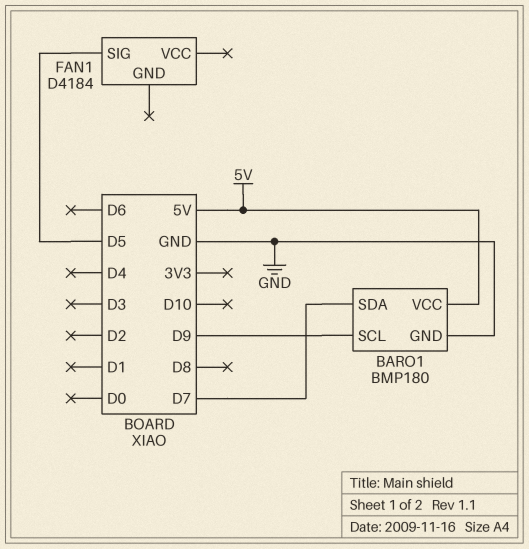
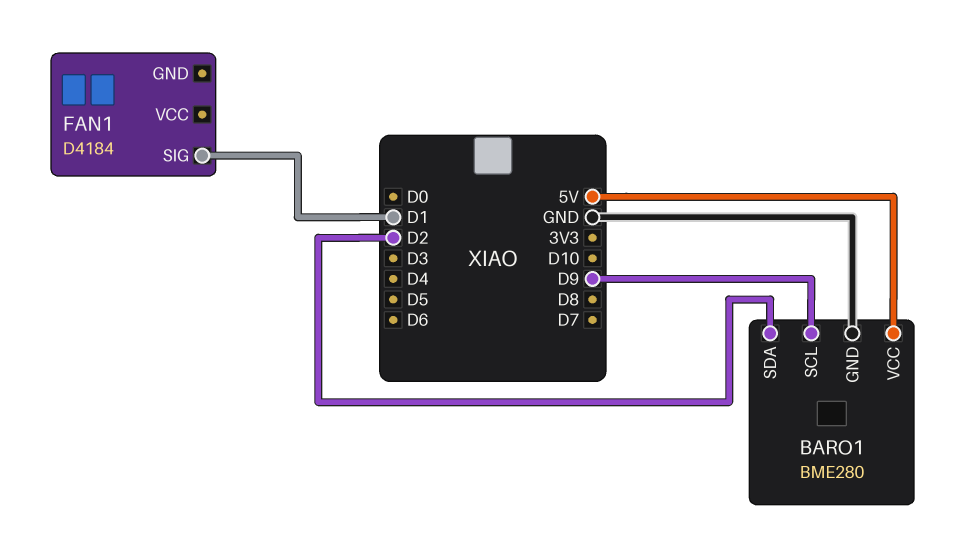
BARO1: BMP180 -> BME280
BARO1 pin SDA: D7 -> D2
FAN1 pin SIG: D5 -> D1

